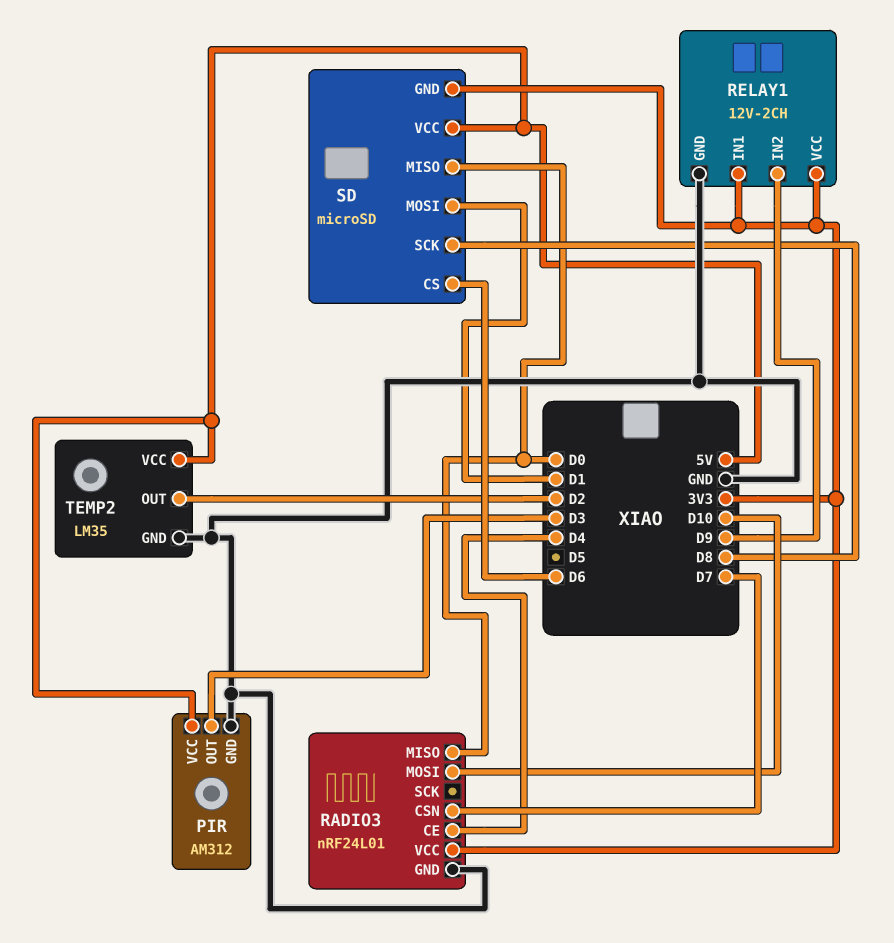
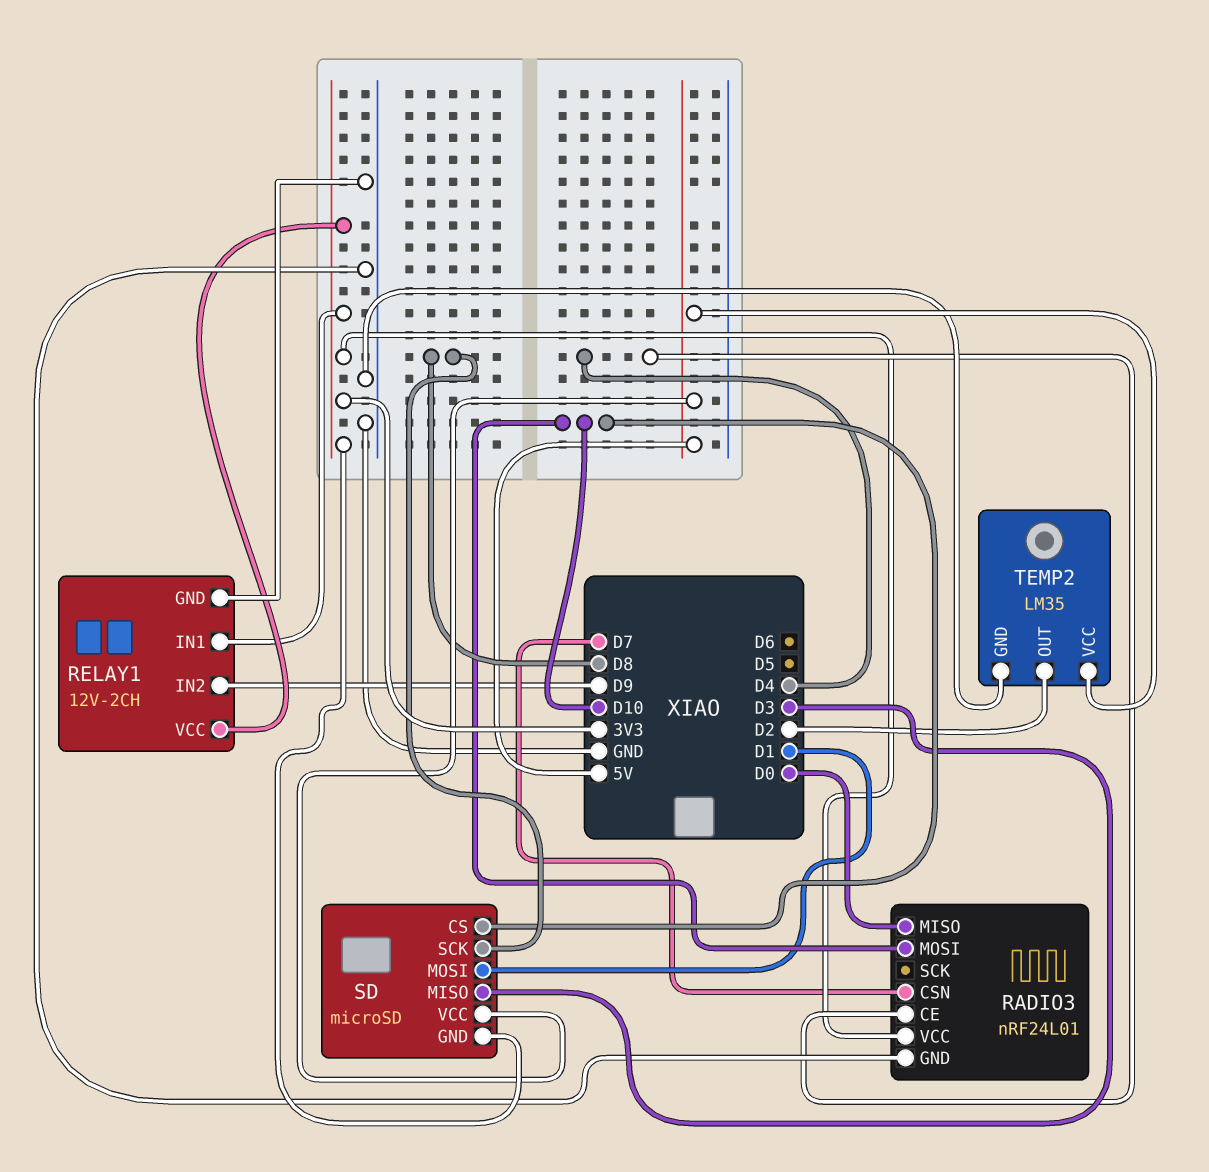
PIR: AM312 -> none
PIR pin GND: GND -> none
PIR pin OUT: D3 -> none
PIR pin VCC: 5V -> none
SD pin CS: D6 -> D10
SD pin MISO: D0 -> D3

